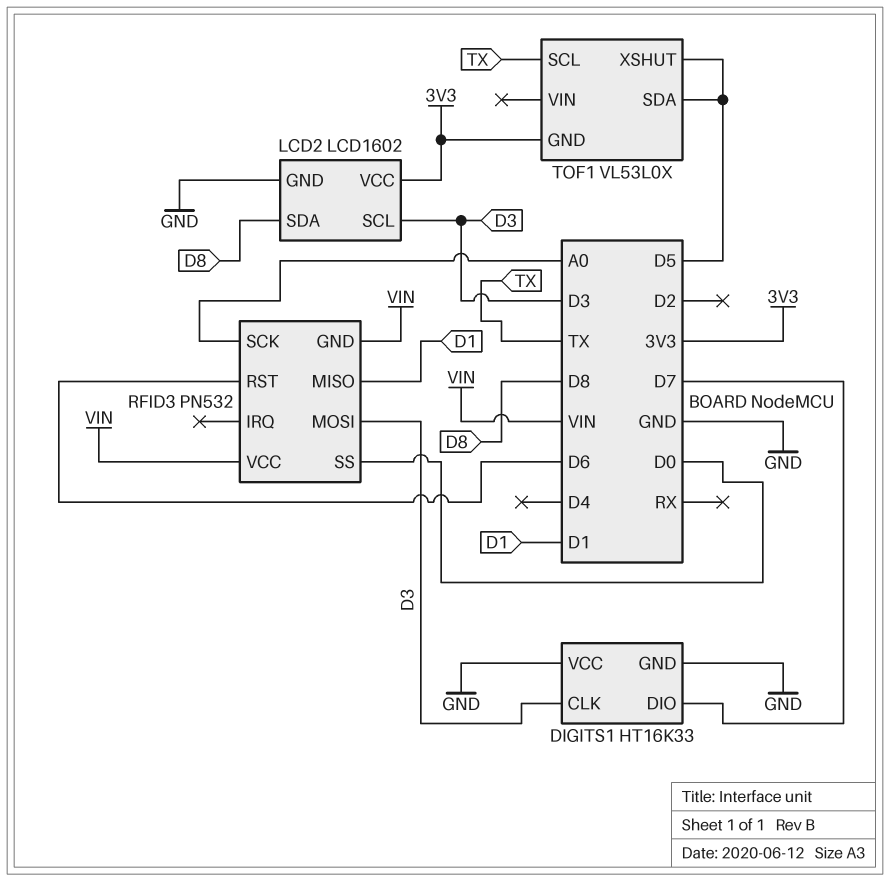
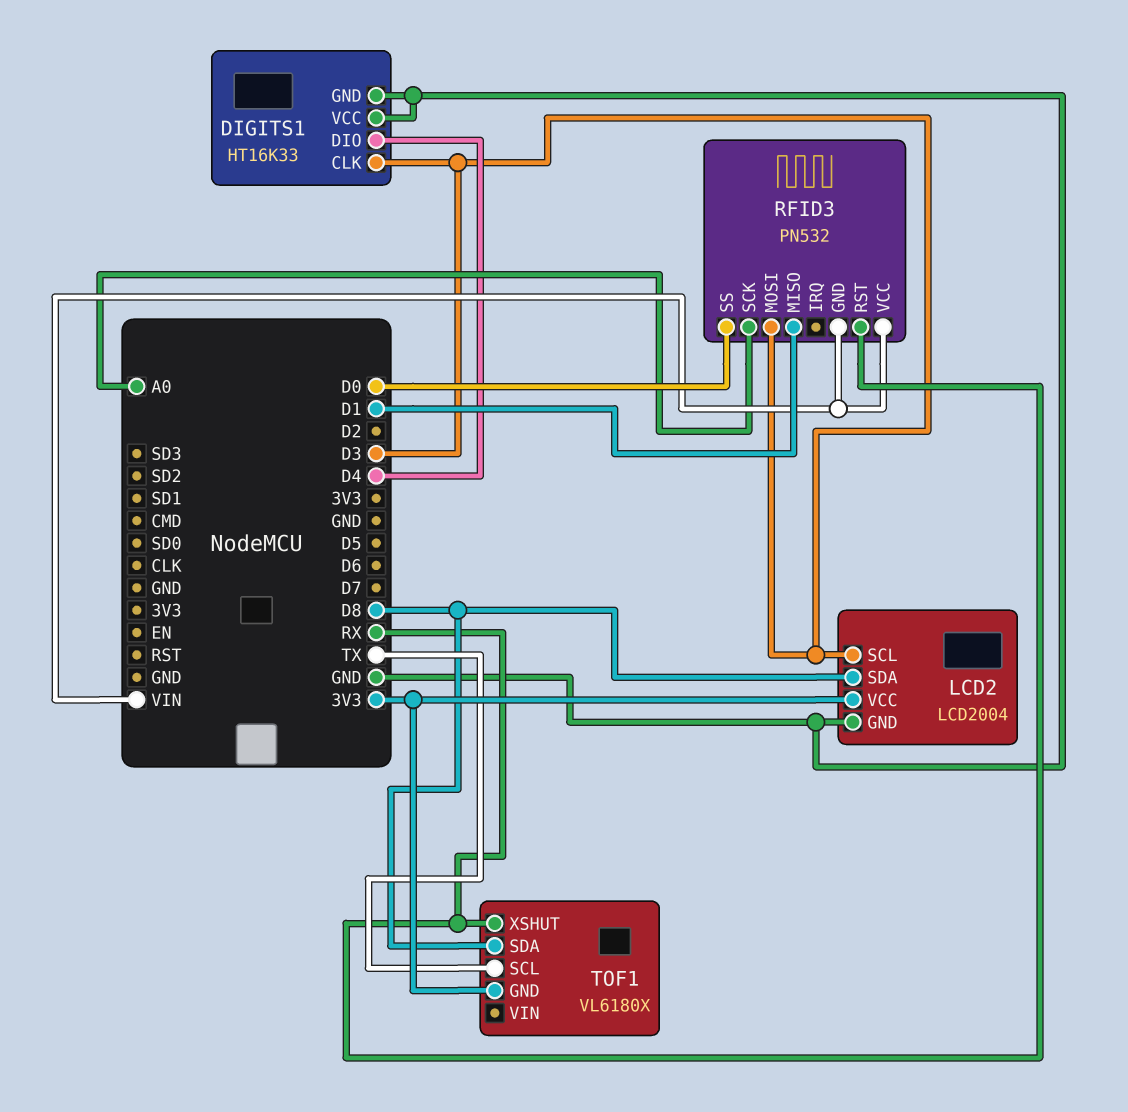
DIGITS1 pin DIO: D7 -> D4
LCD2: LCD1602 -> LCD2004
RFID3 pin RST: D6 -> RX
TOF1: VL53L0X -> VL6180X
TOF1 pin SDA: D5 -> D8
TOF1 pin XSHUT: D5 -> RX

